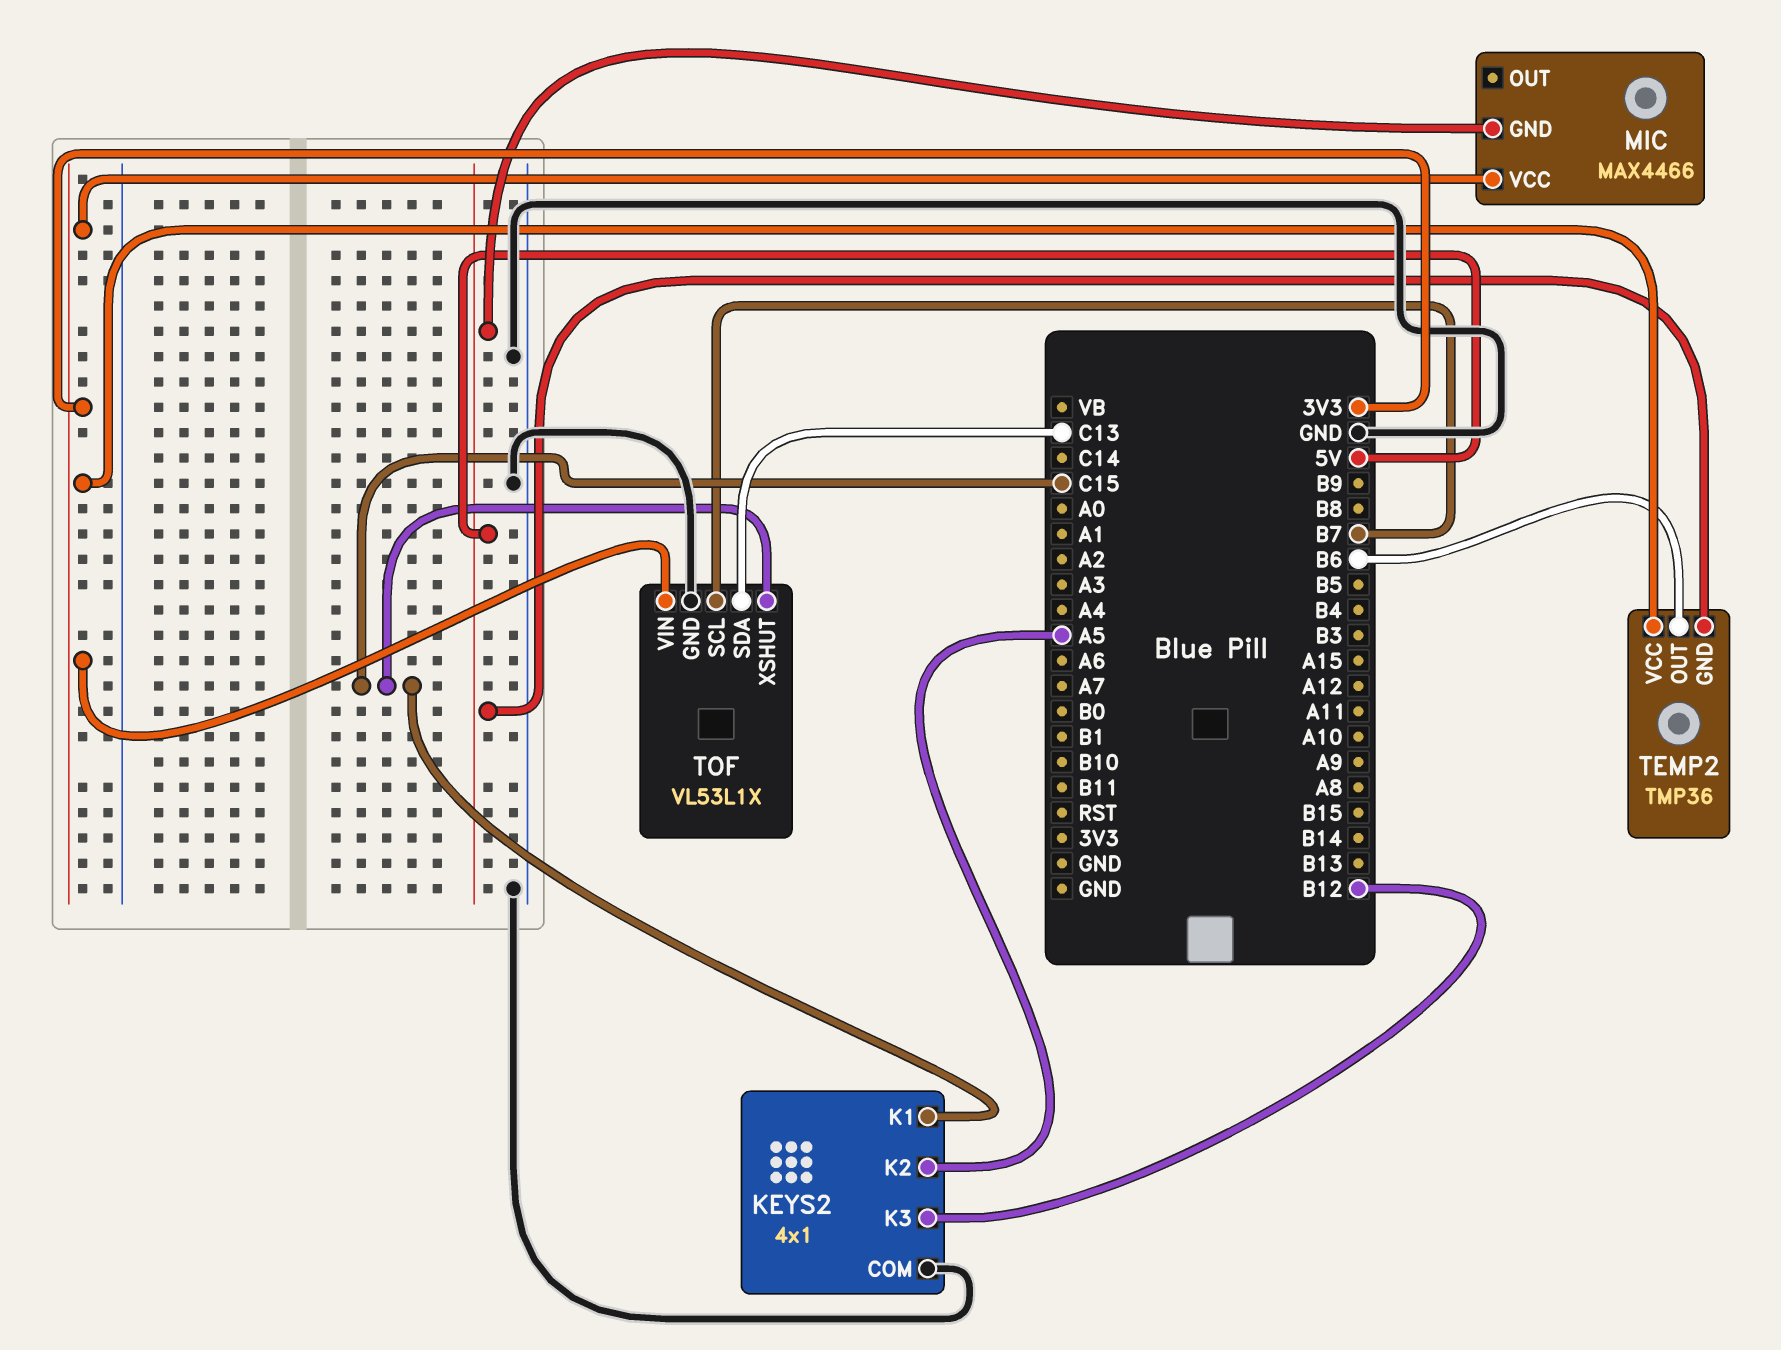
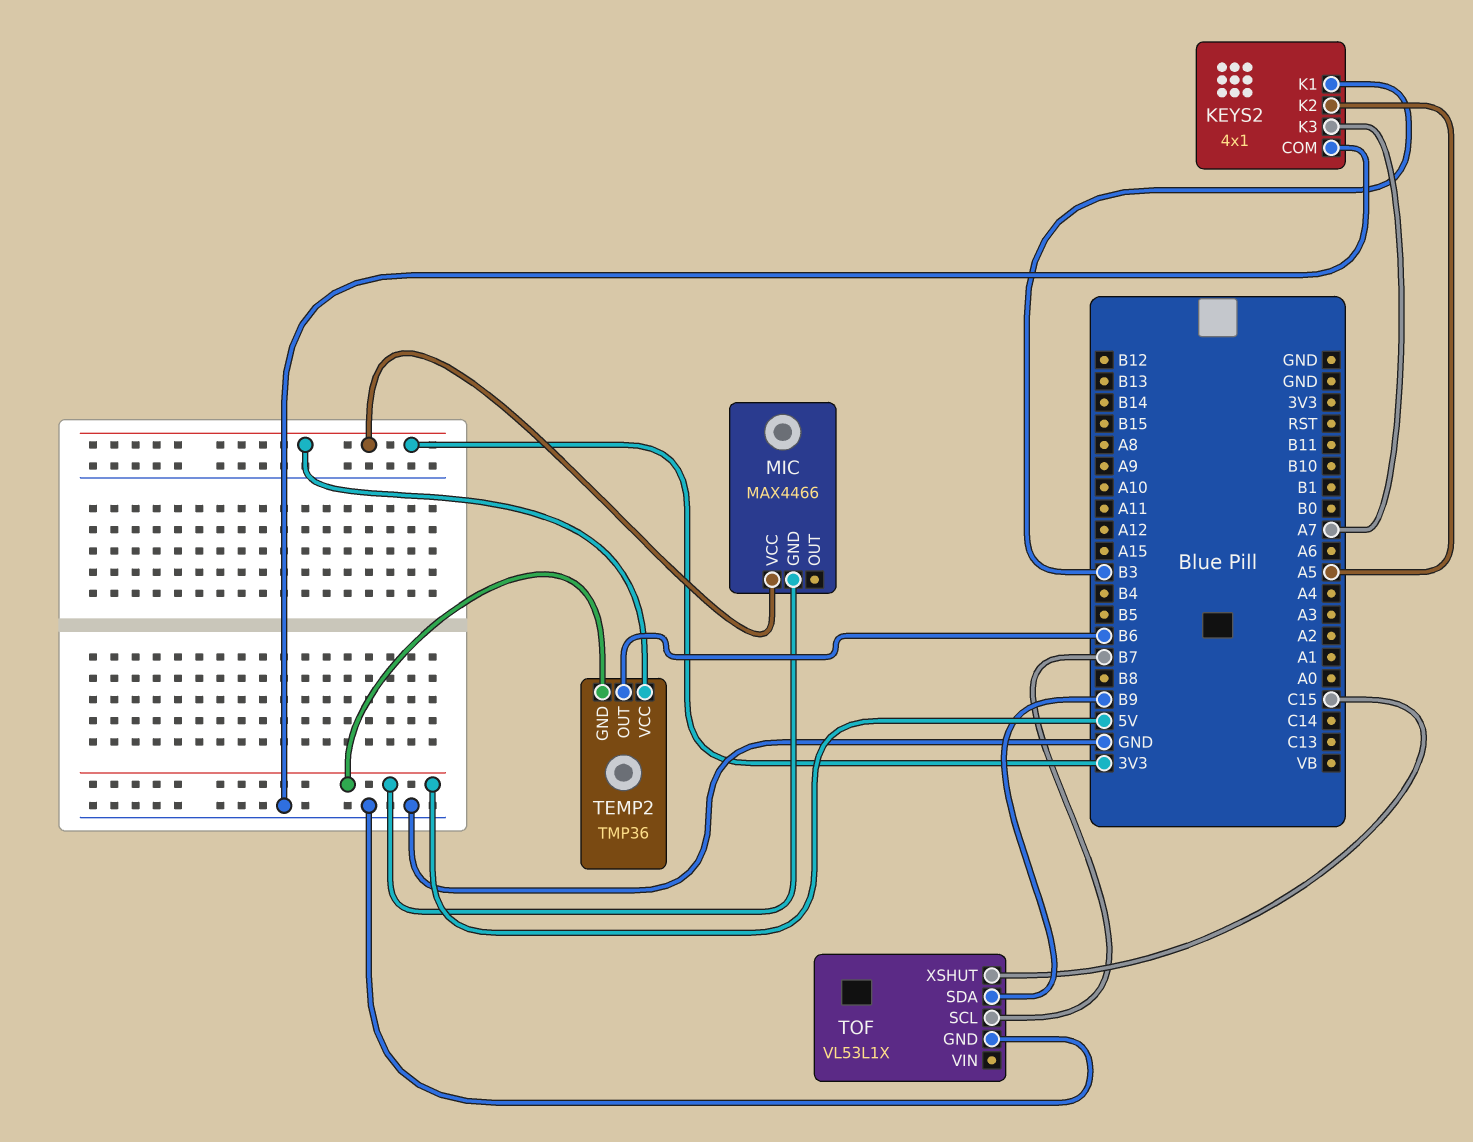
KEYS2 pin K1: C15 -> B3
KEYS2 pin K3: B12 -> A7
TOF pin SDA: C13 -> B9
TOF pin VIN: 3V3 -> none

